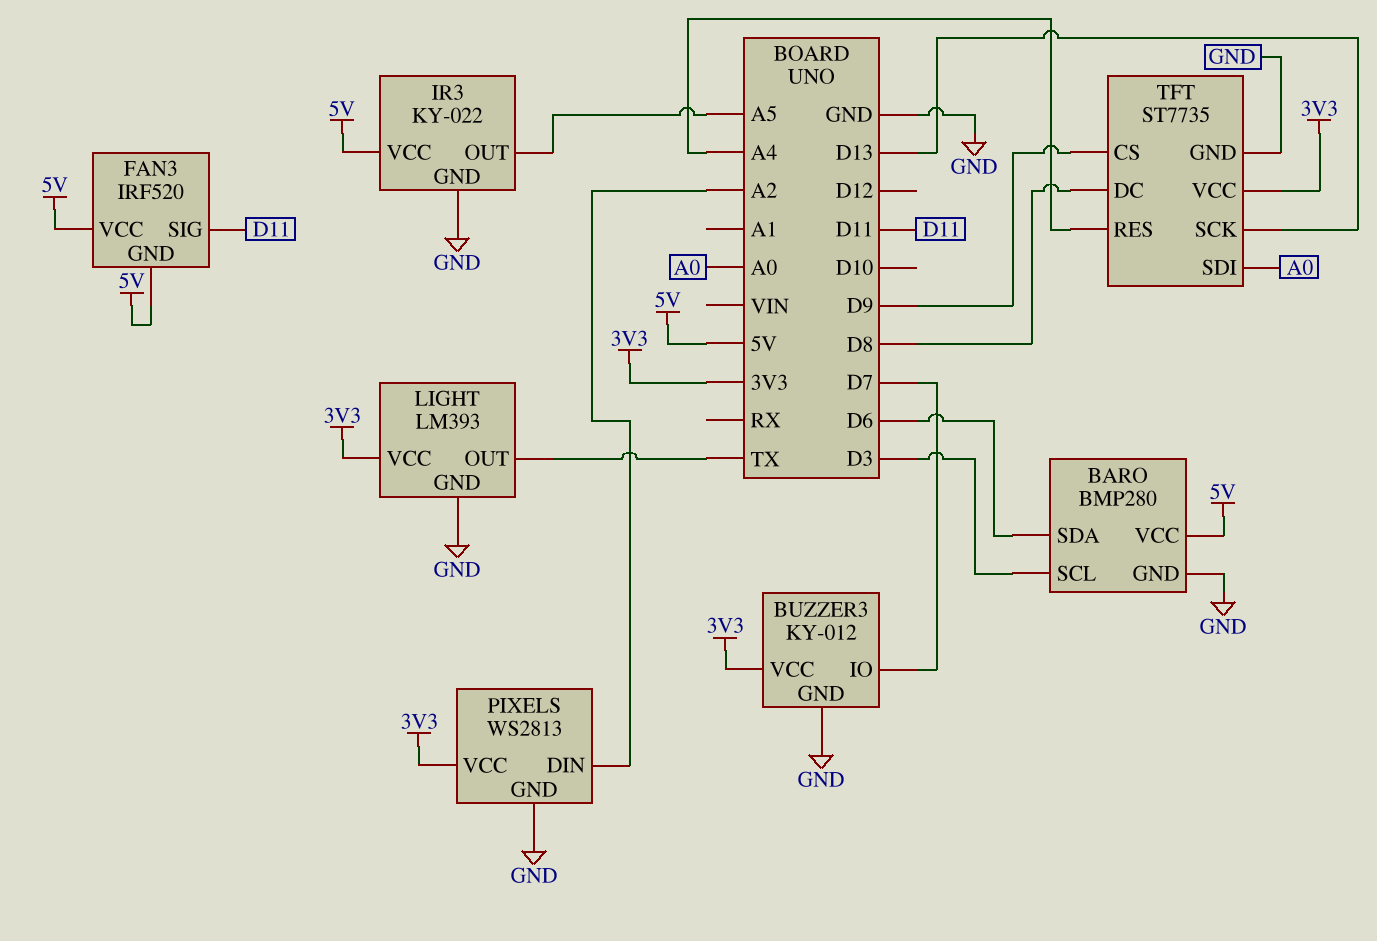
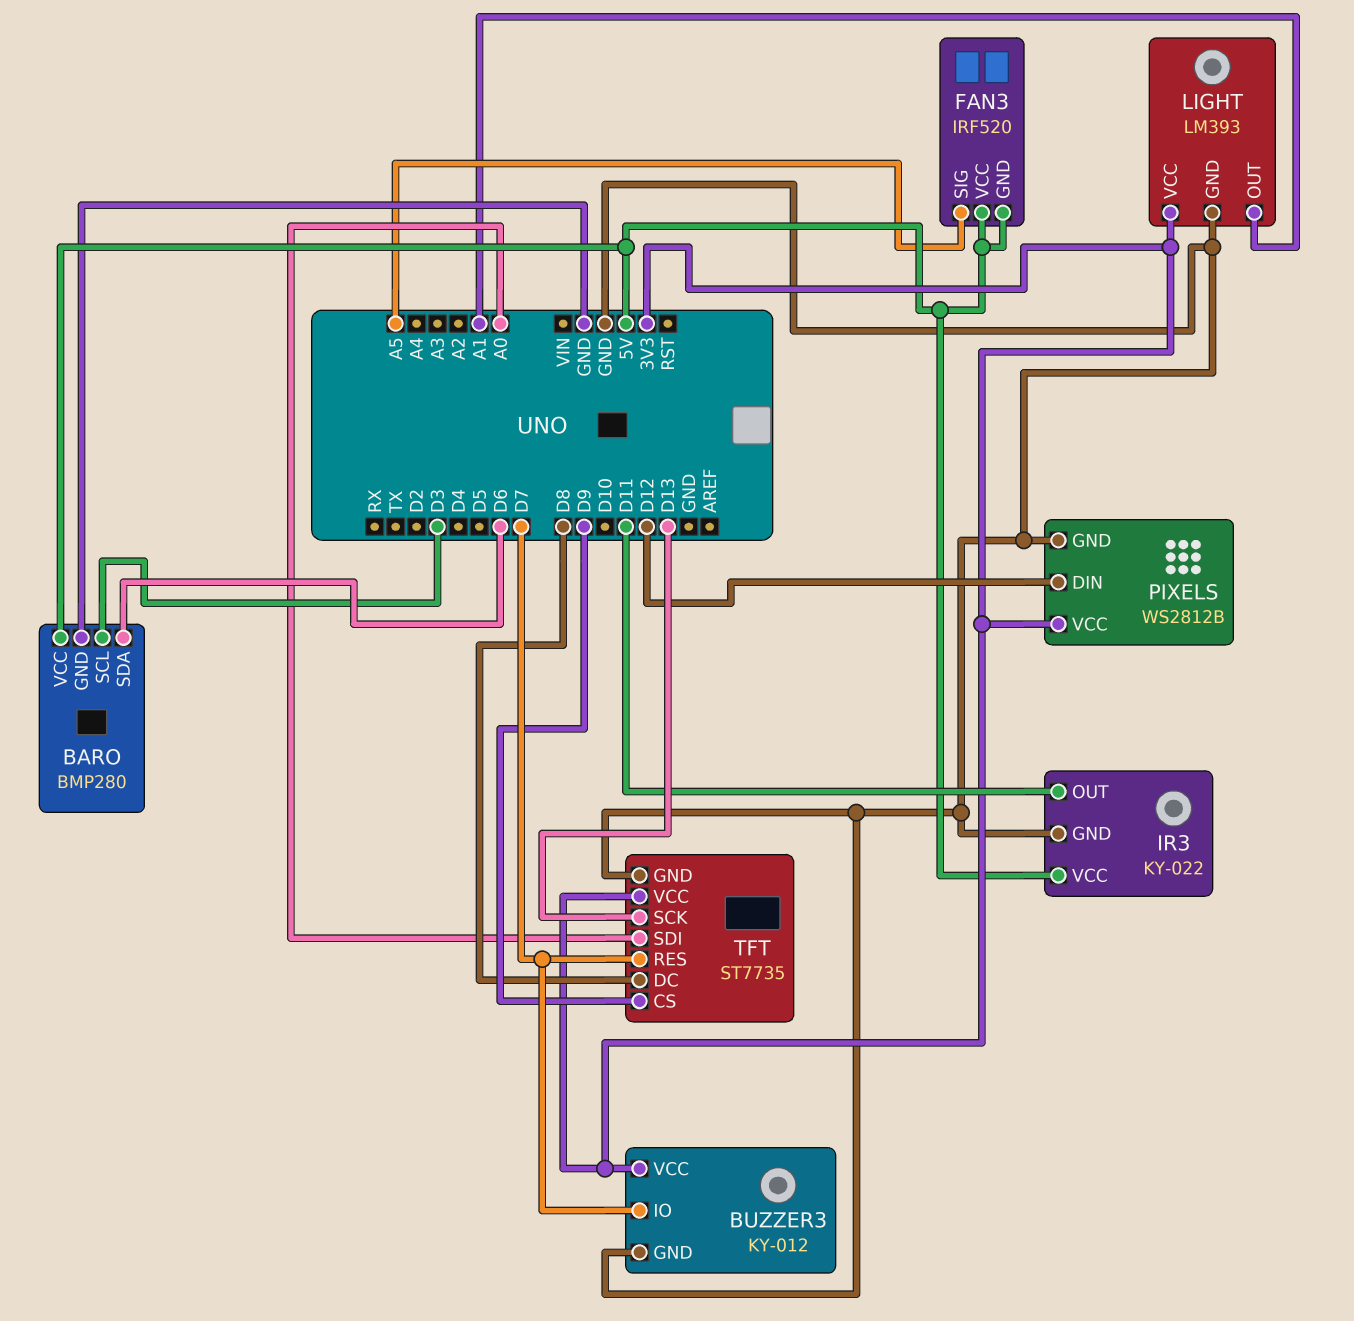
FAN3 pin SIG: D11 -> A5
IR3 pin OUT: A5 -> D11
LIGHT pin OUT: TX -> A1
PIXELS: WS2813 -> WS2812B
PIXELS pin DIN: A2 -> D12
TFT pin RES: A4 -> D7

